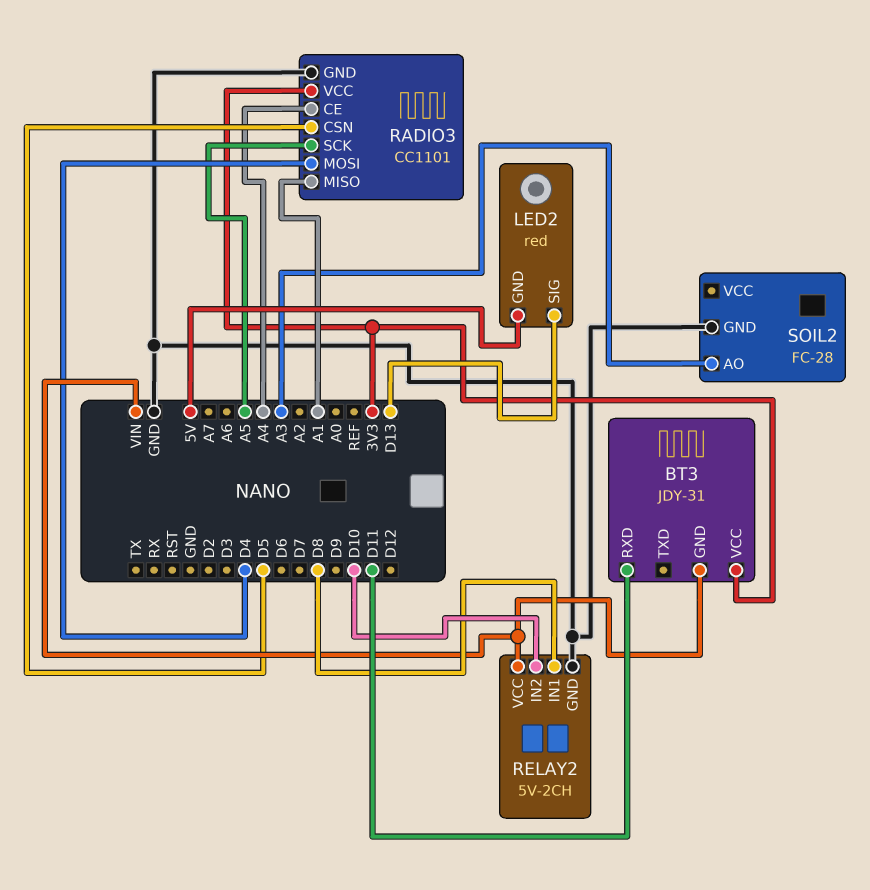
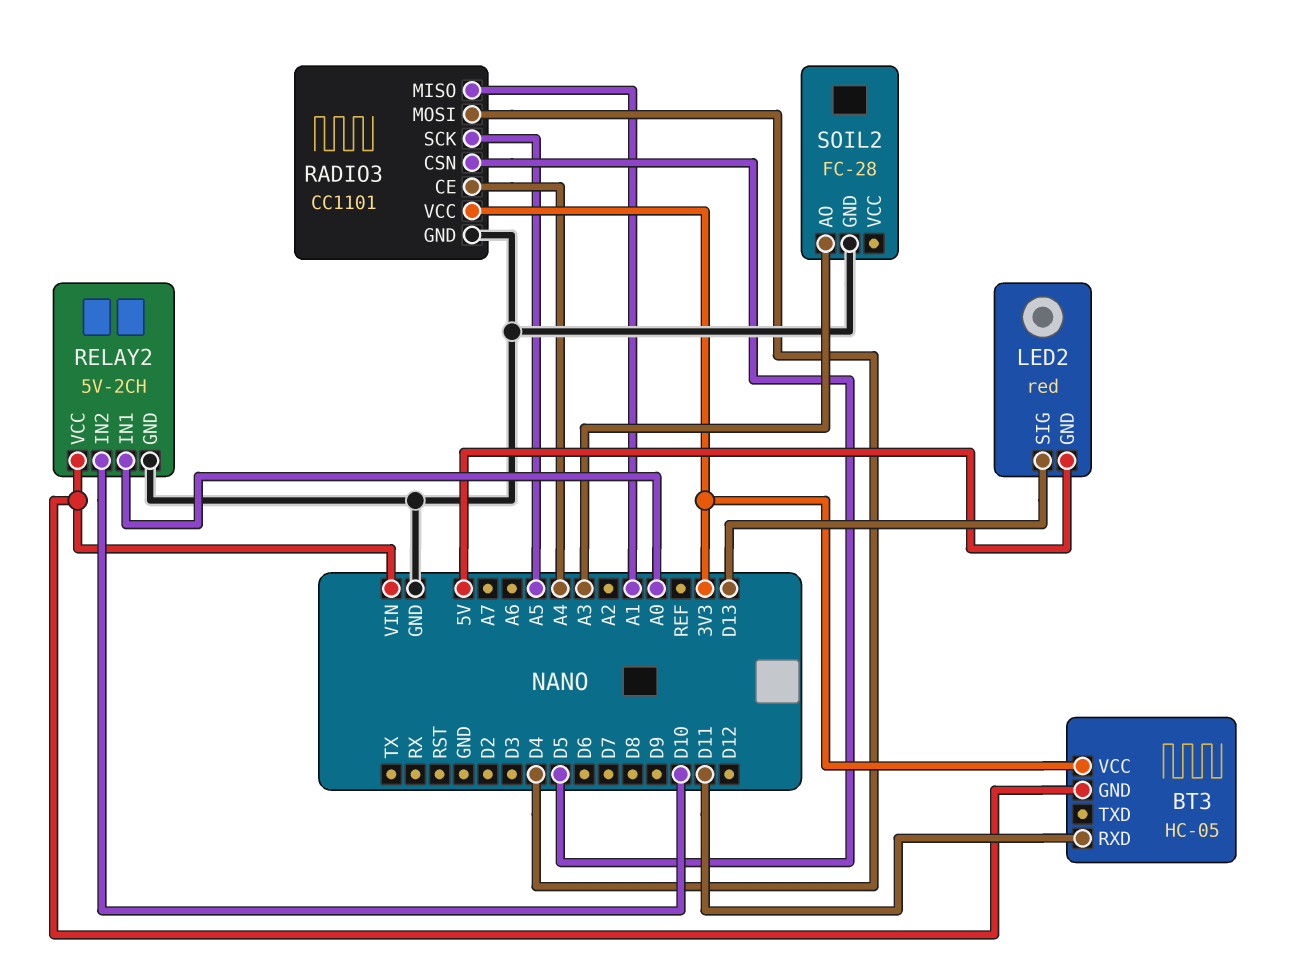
BT3: JDY-31 -> HC-05
RELAY2 pin IN1: D8 -> A0

